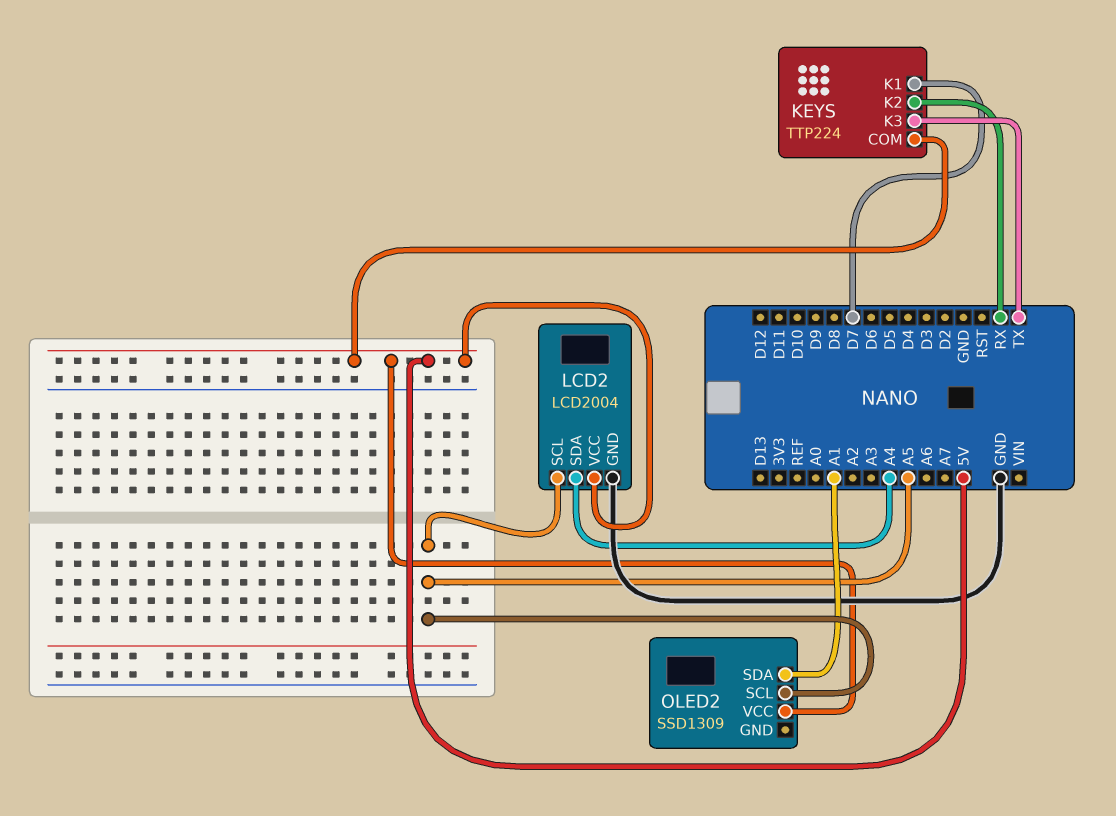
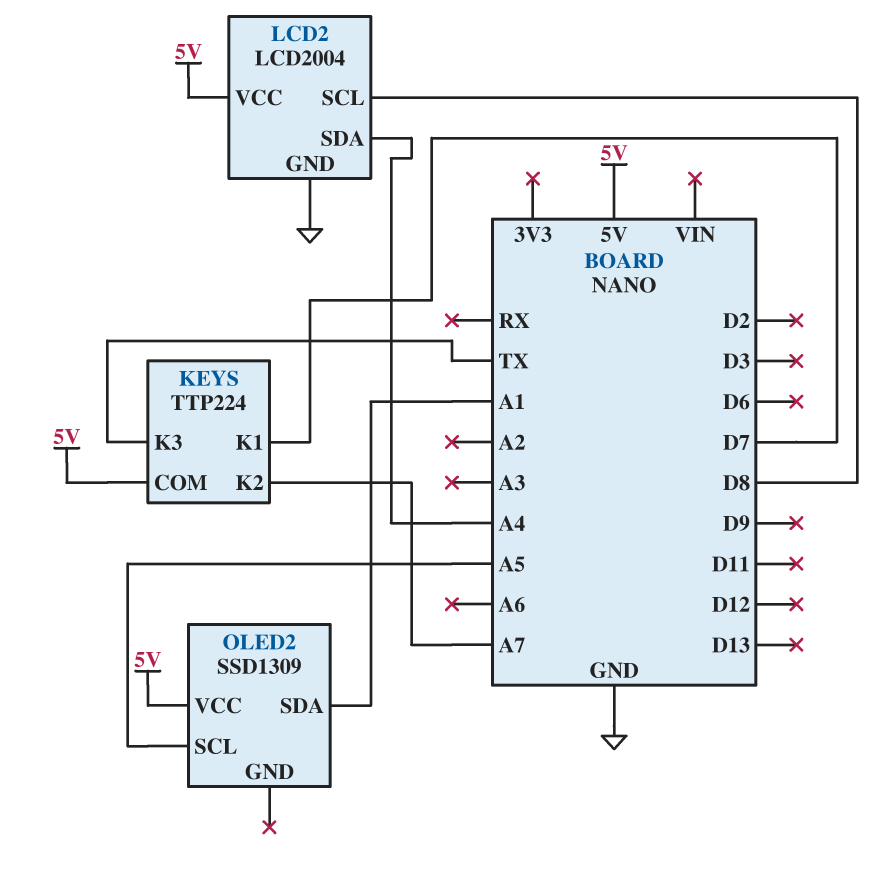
KEYS pin K2: RX -> A7
LCD2 pin SCL: A5 -> D8

